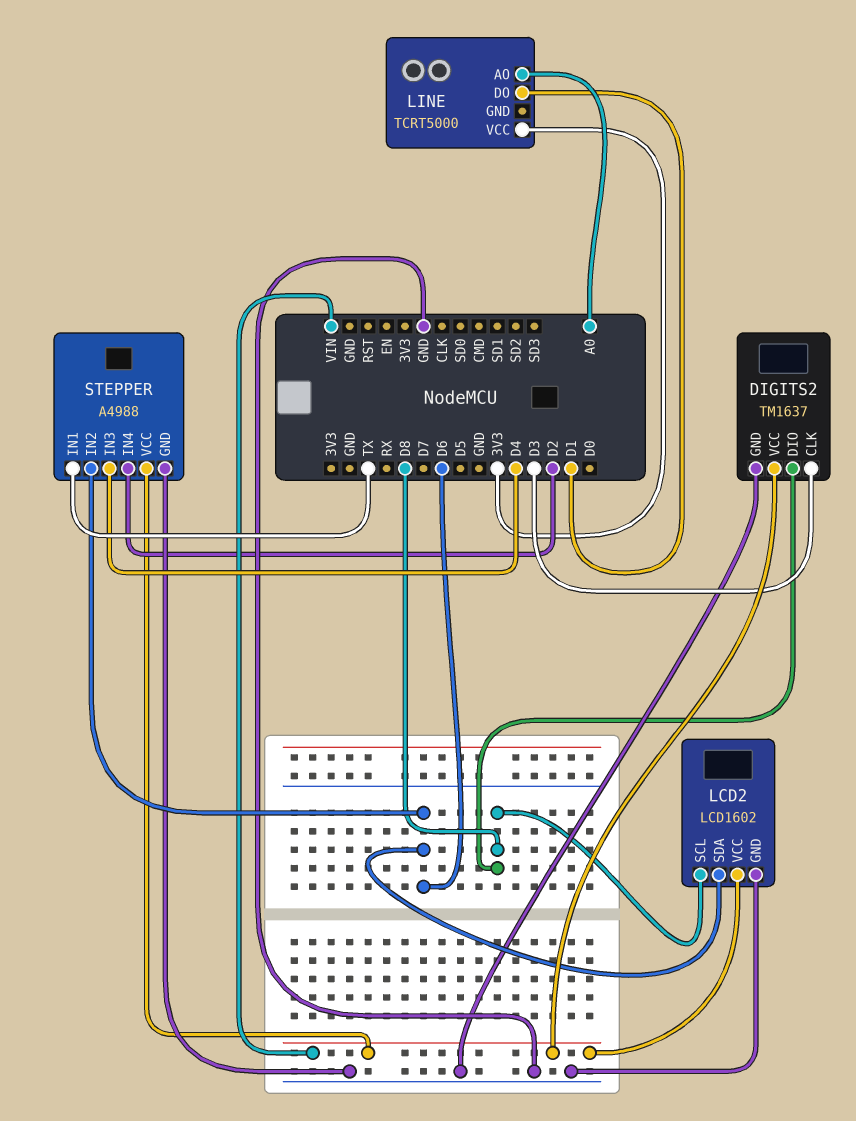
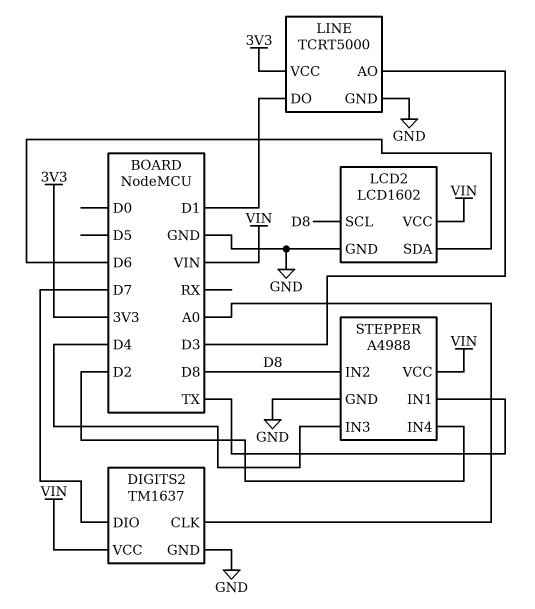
DIGITS2 pin CLK: D3 -> A0
DIGITS2 pin DIO: D8 -> D7
LINE pin AO: A0 -> D3
LINE pin GND: none -> GND
STEPPER pin IN2: D6 -> D8

